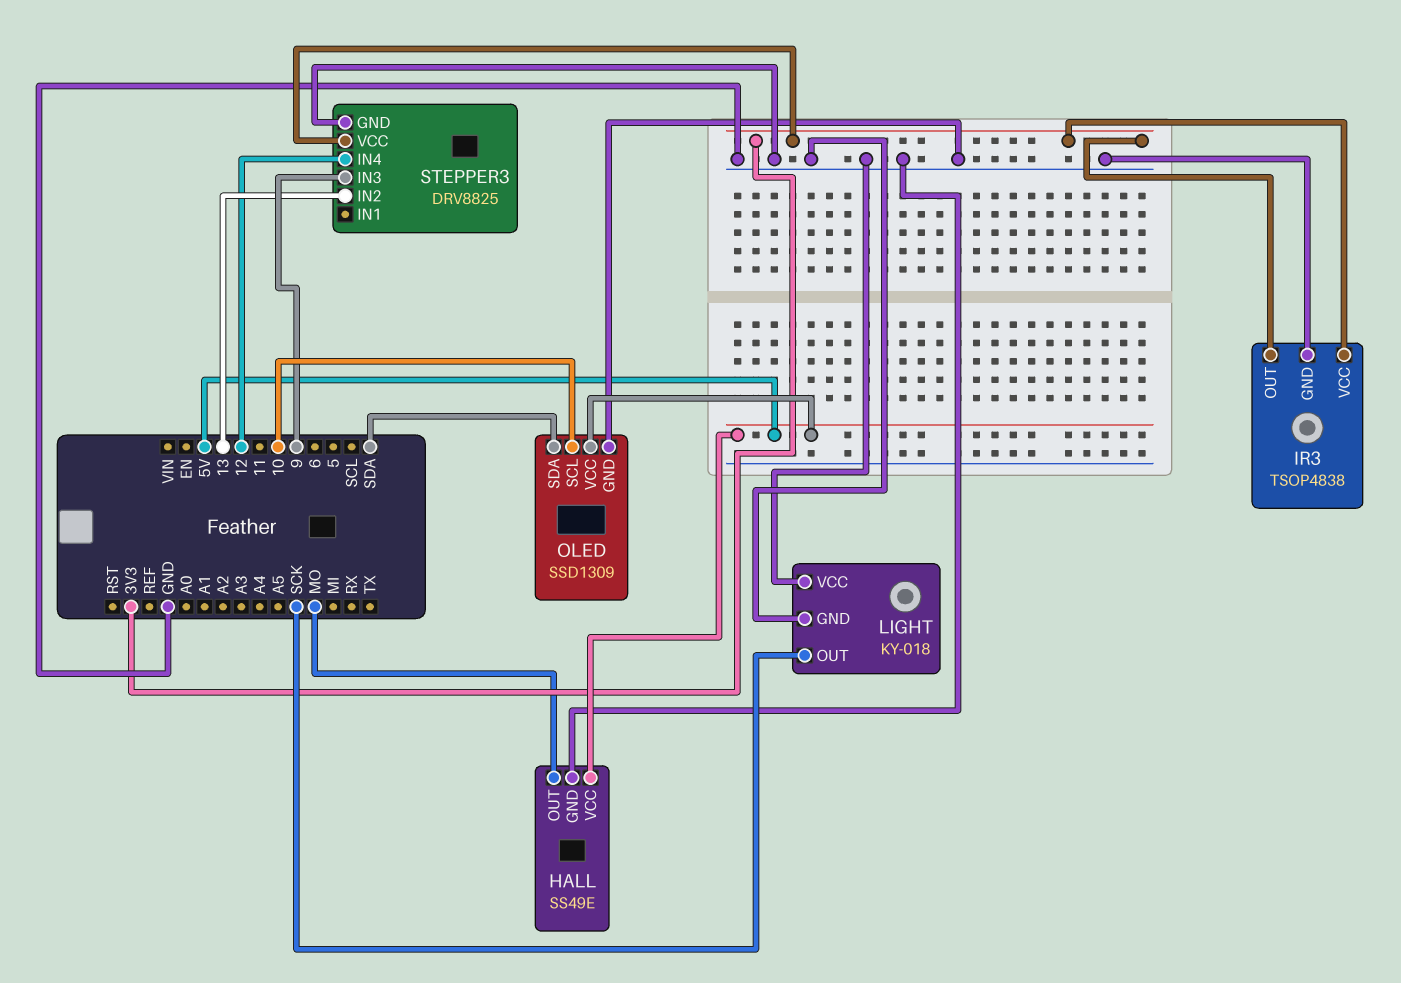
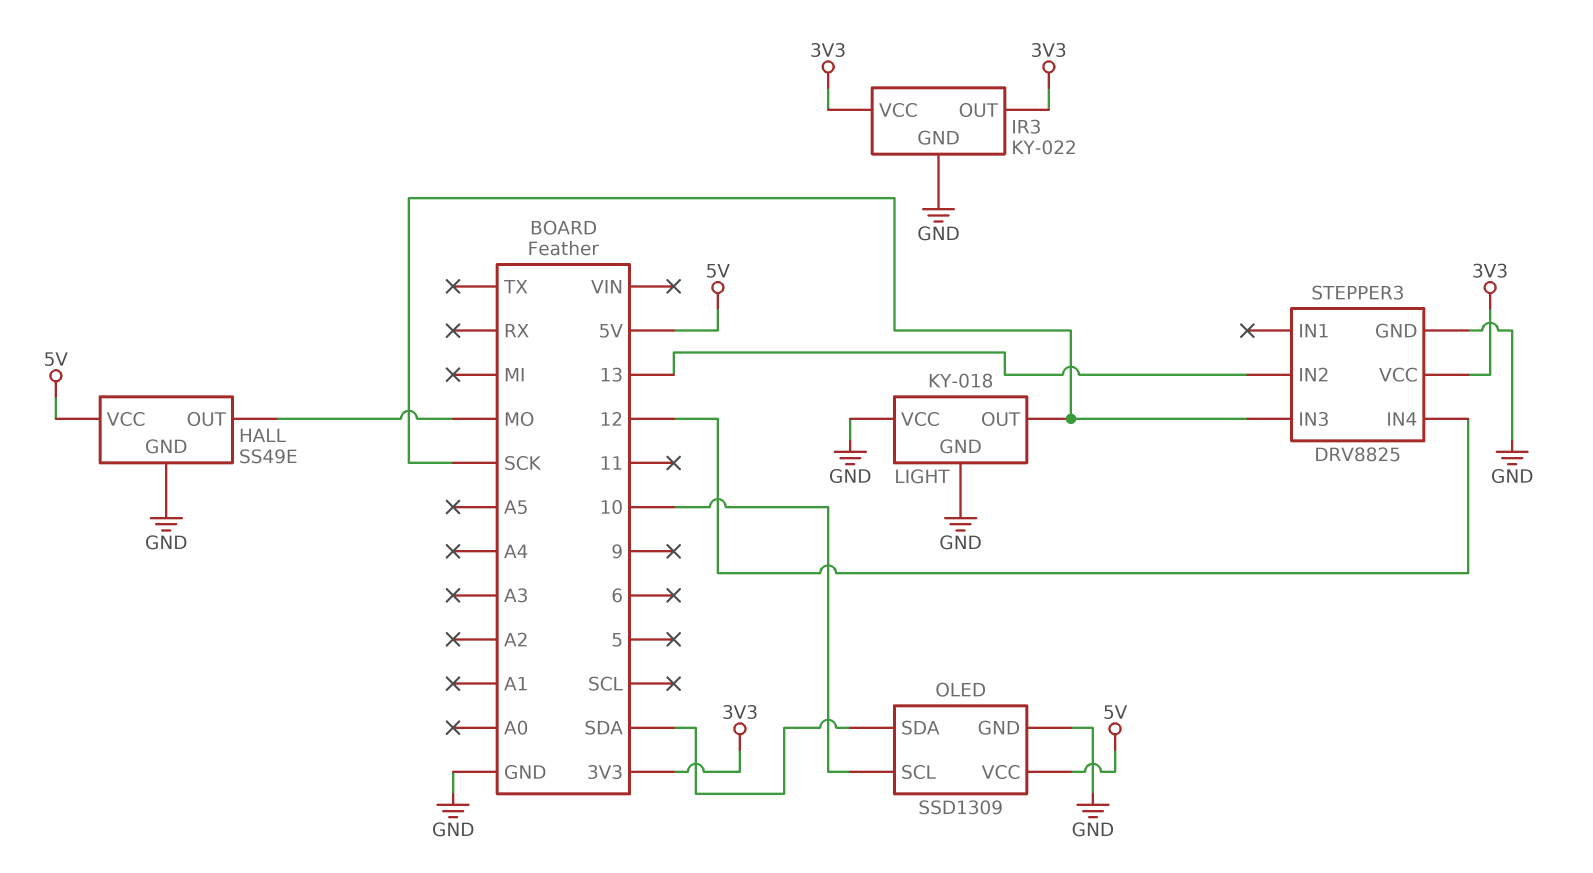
IR3: TSOP4838 -> KY-022
STEPPER3 pin IN3: 9 -> SCK

